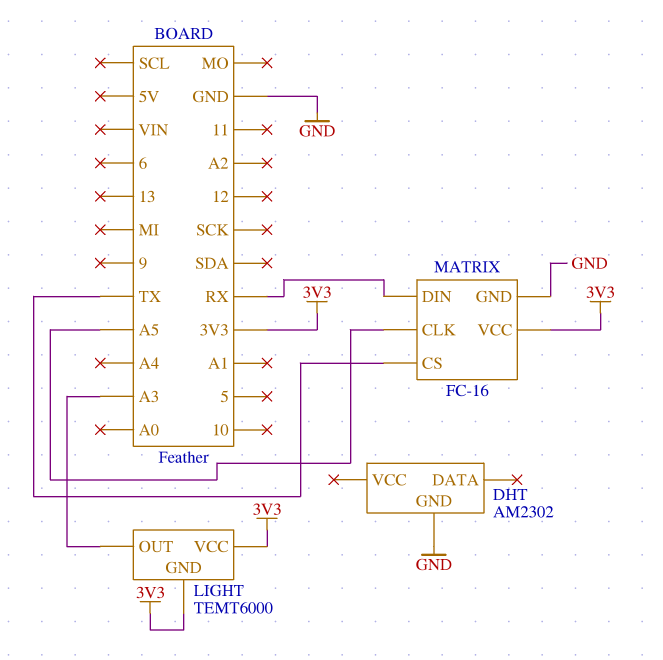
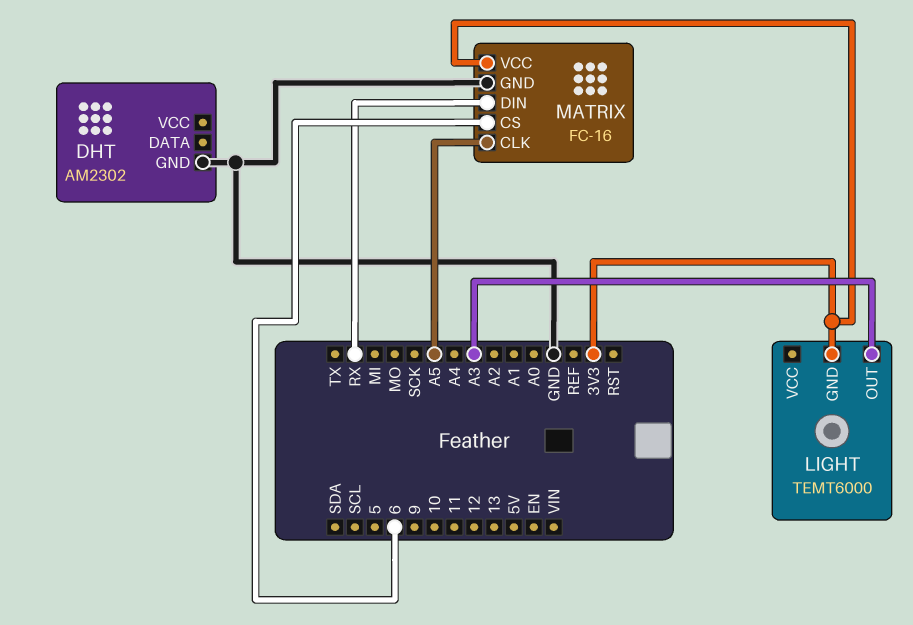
LIGHT pin VCC: 3V3 -> none
MATRIX pin CS: TX -> 6

